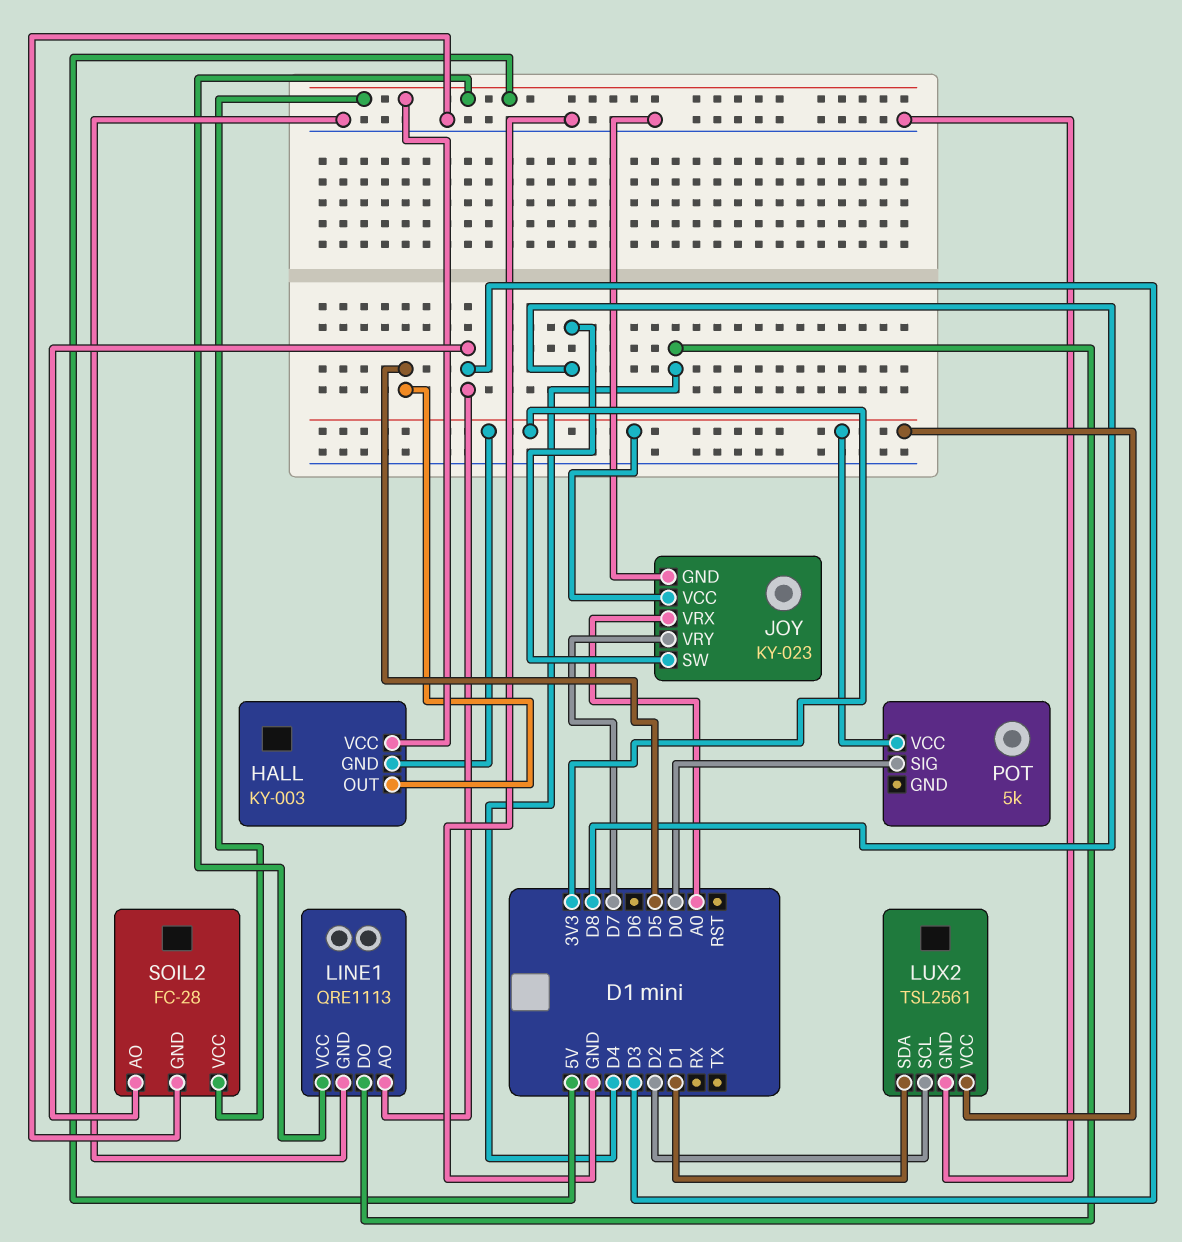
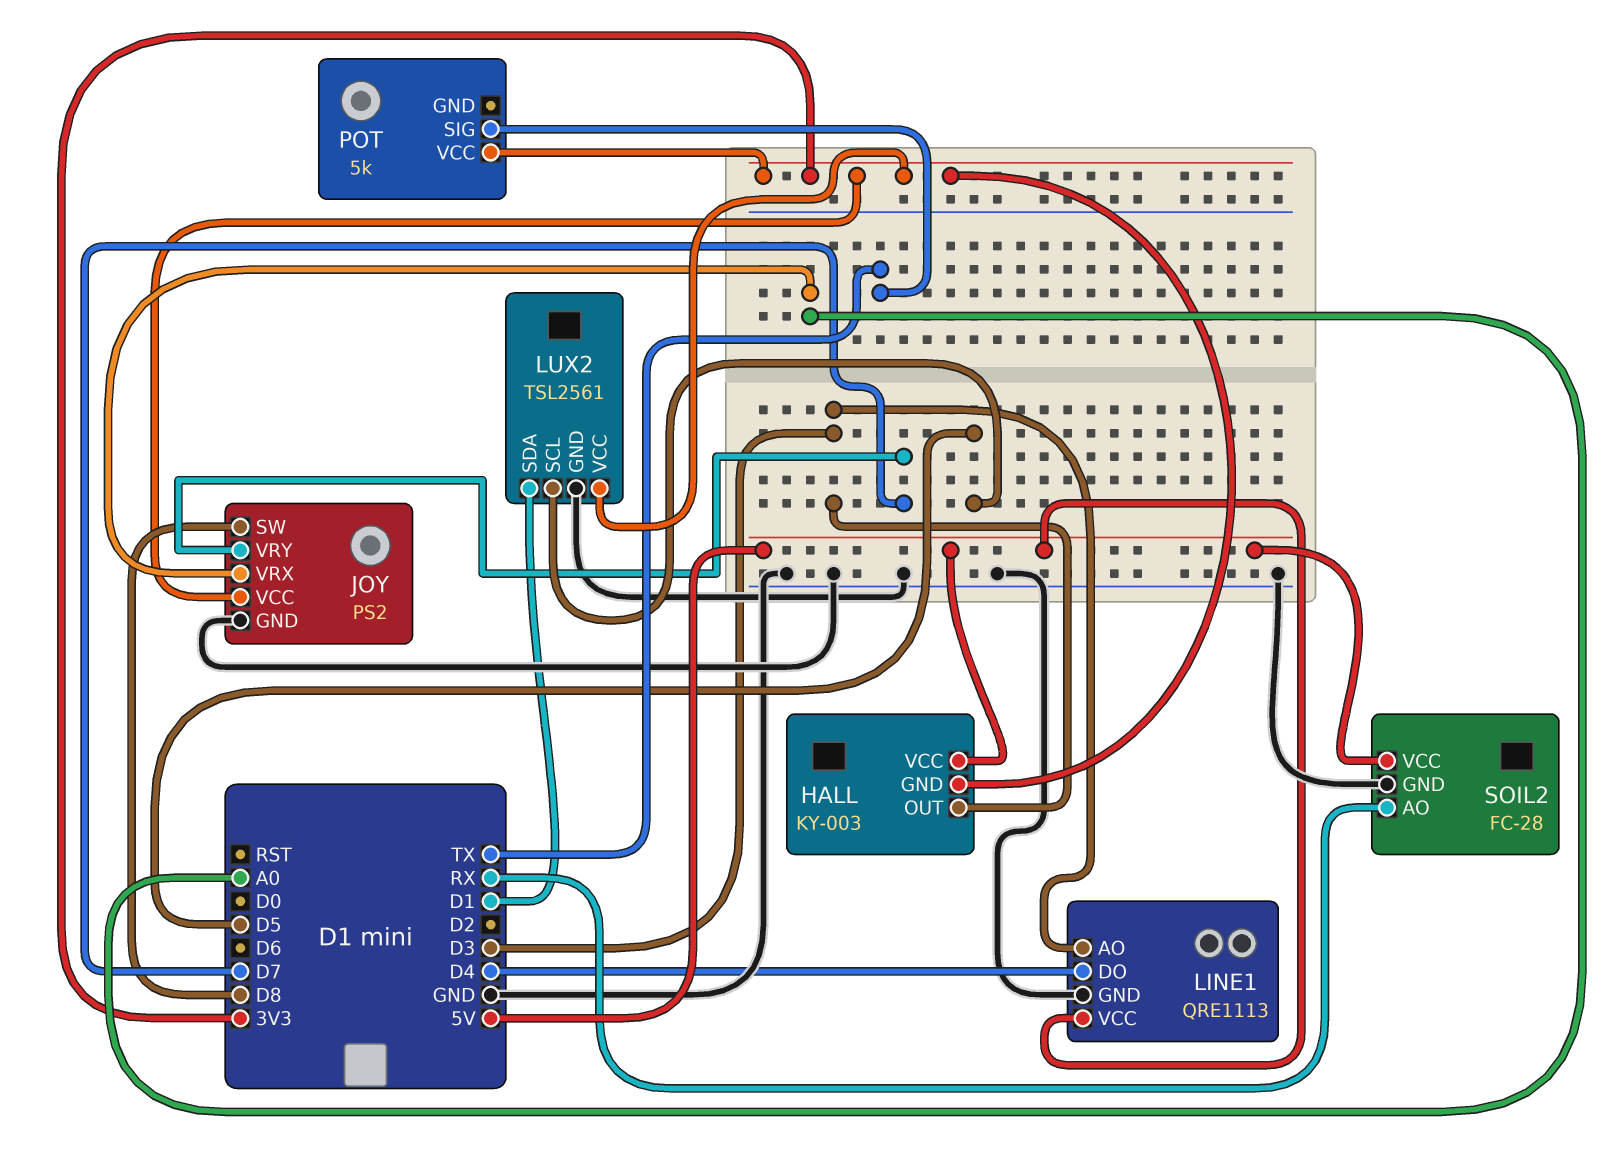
HALL pin OUT: D5 -> D3
JOY: KY-023 -> PS2
LUX2 pin SCL: D2 -> D5
POT pin SIG: D0 -> TX
SOIL2 pin AO: D3 -> RX

